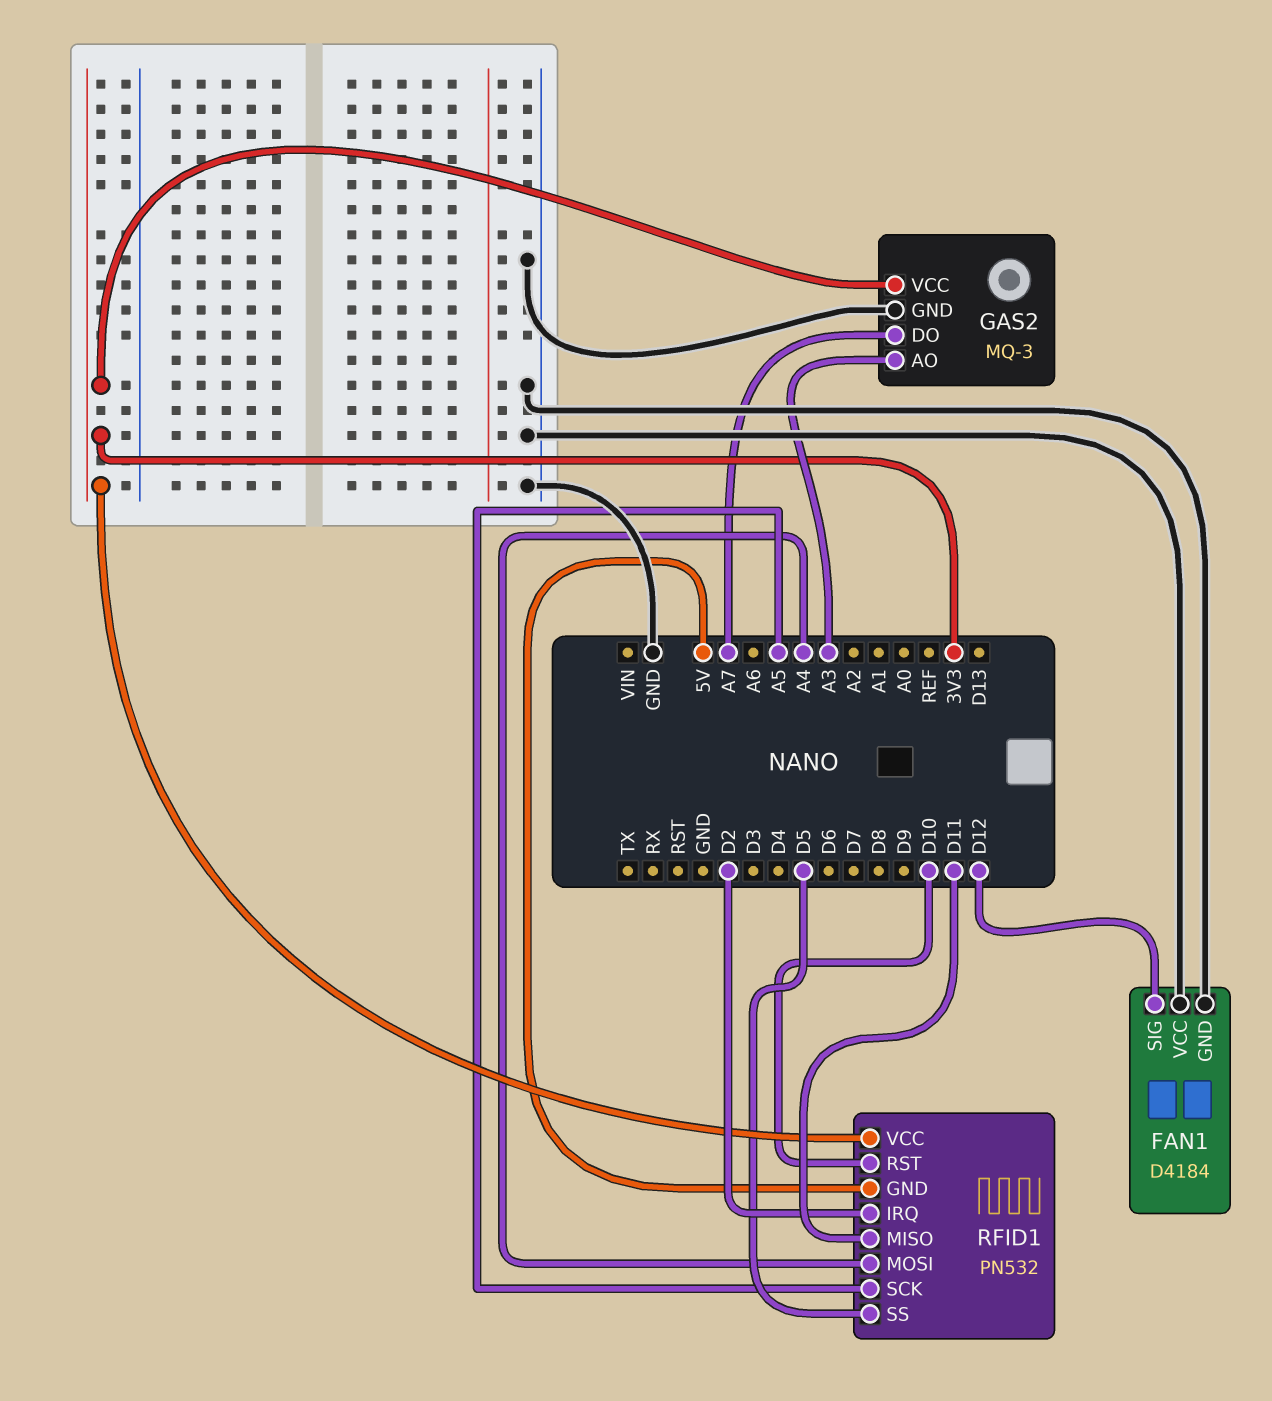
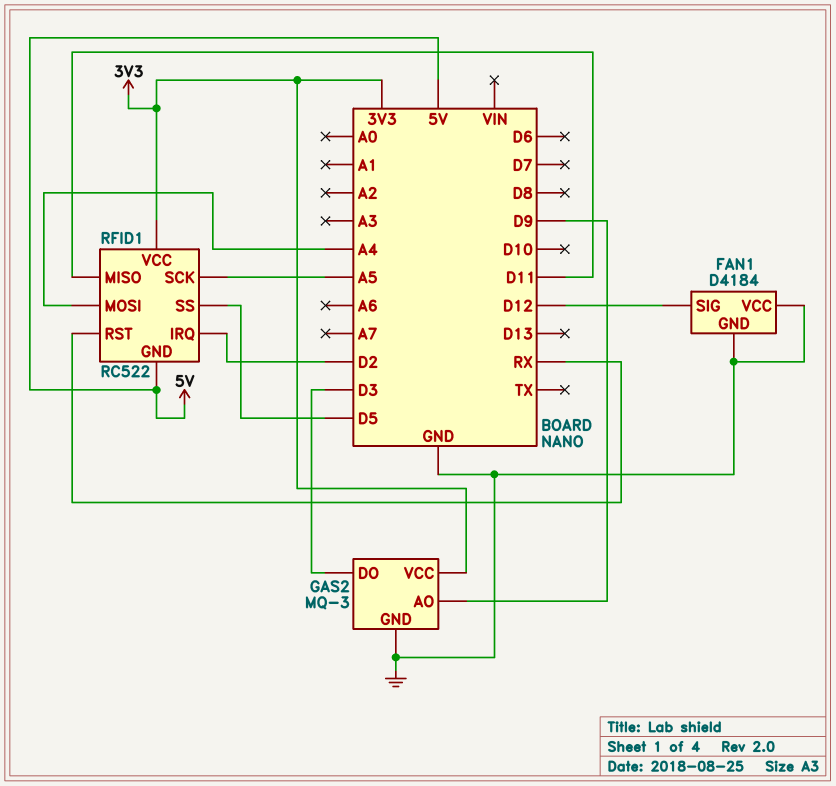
GAS2 pin AO: A3 -> D9
GAS2 pin DO: A7 -> D3
RFID1: PN532 -> RC522
RFID1 pin RST: D10 -> RX

